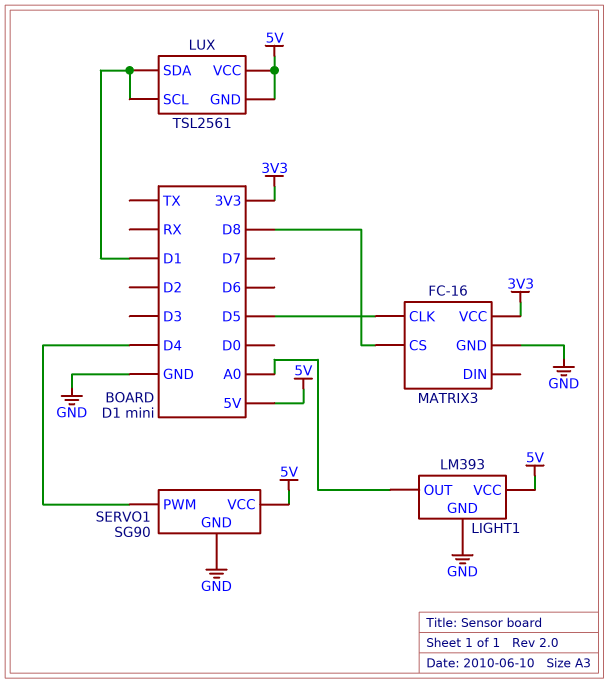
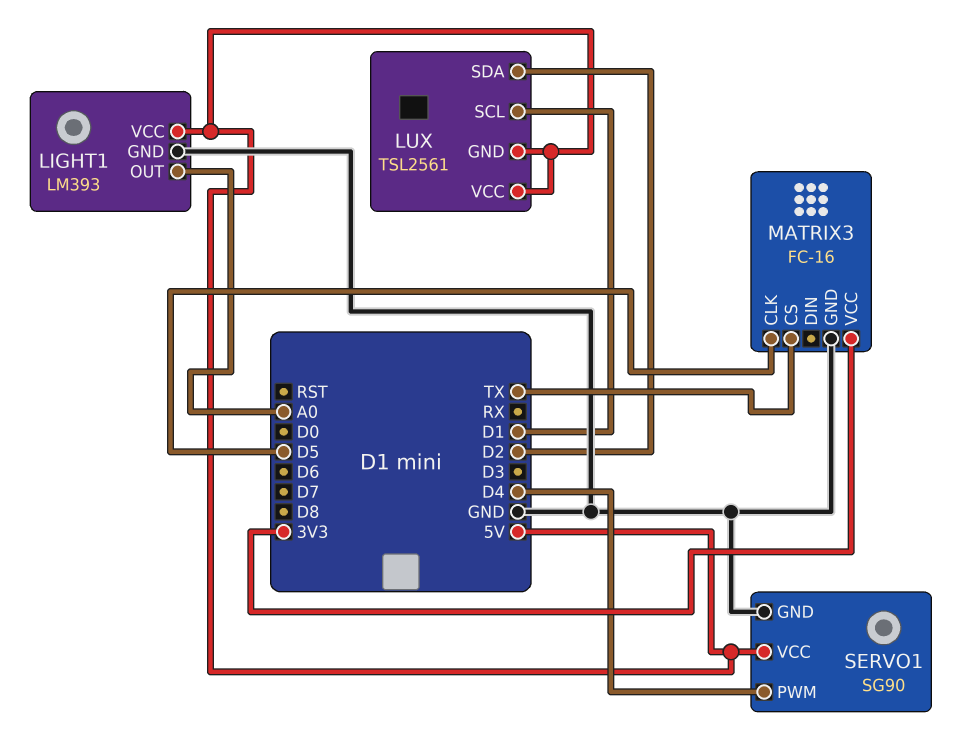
LUX pin SDA: D1 -> D2
MATRIX3 pin CS: D8 -> TX

